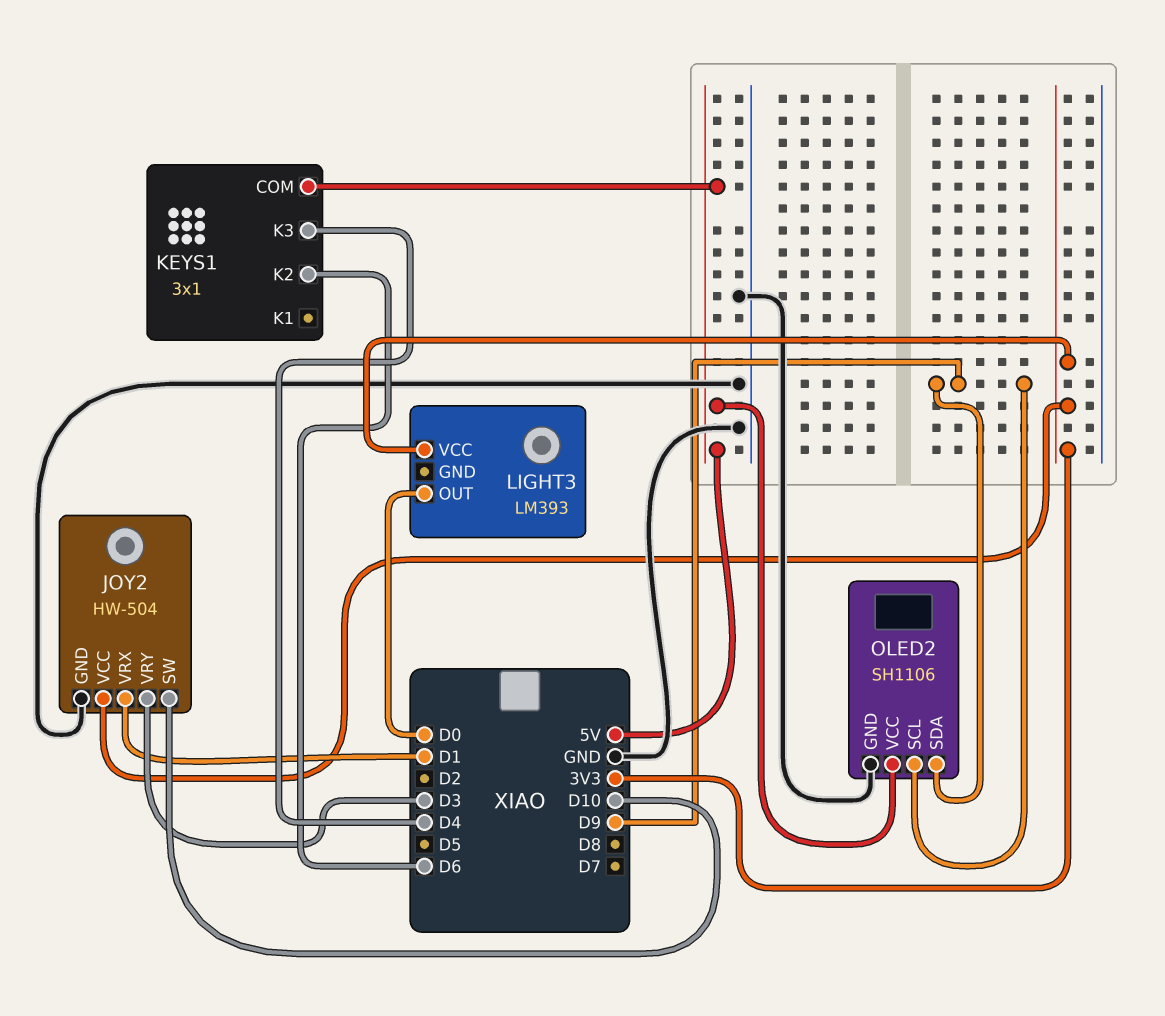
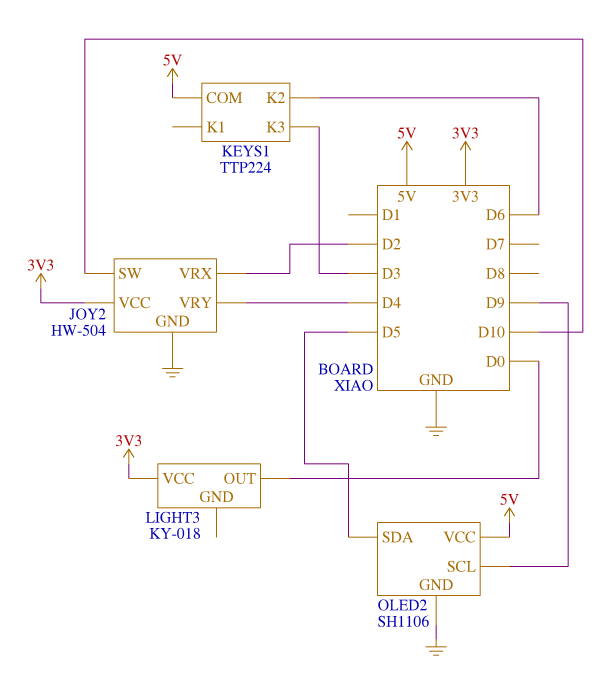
JOY2 pin VRX: D1 -> D2
JOY2 pin VRY: D3 -> D4
KEYS1: 3x1 -> TTP224
KEYS1 pin K3: D4 -> D3
LIGHT3: LM393 -> KY-018
OLED2 pin SDA: D9 -> D5

